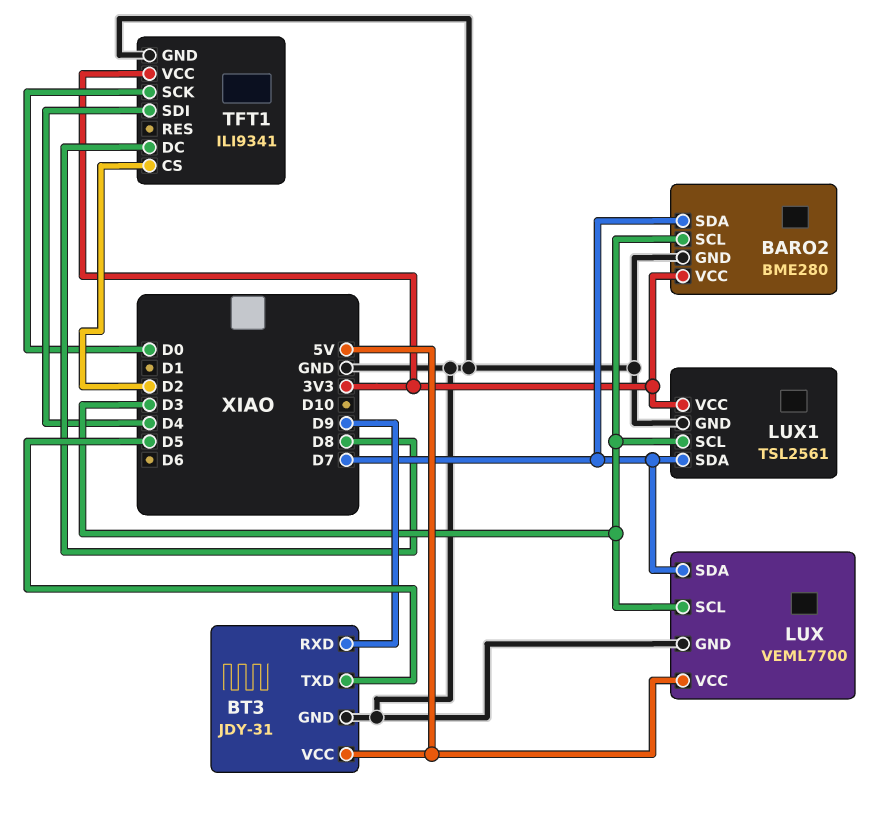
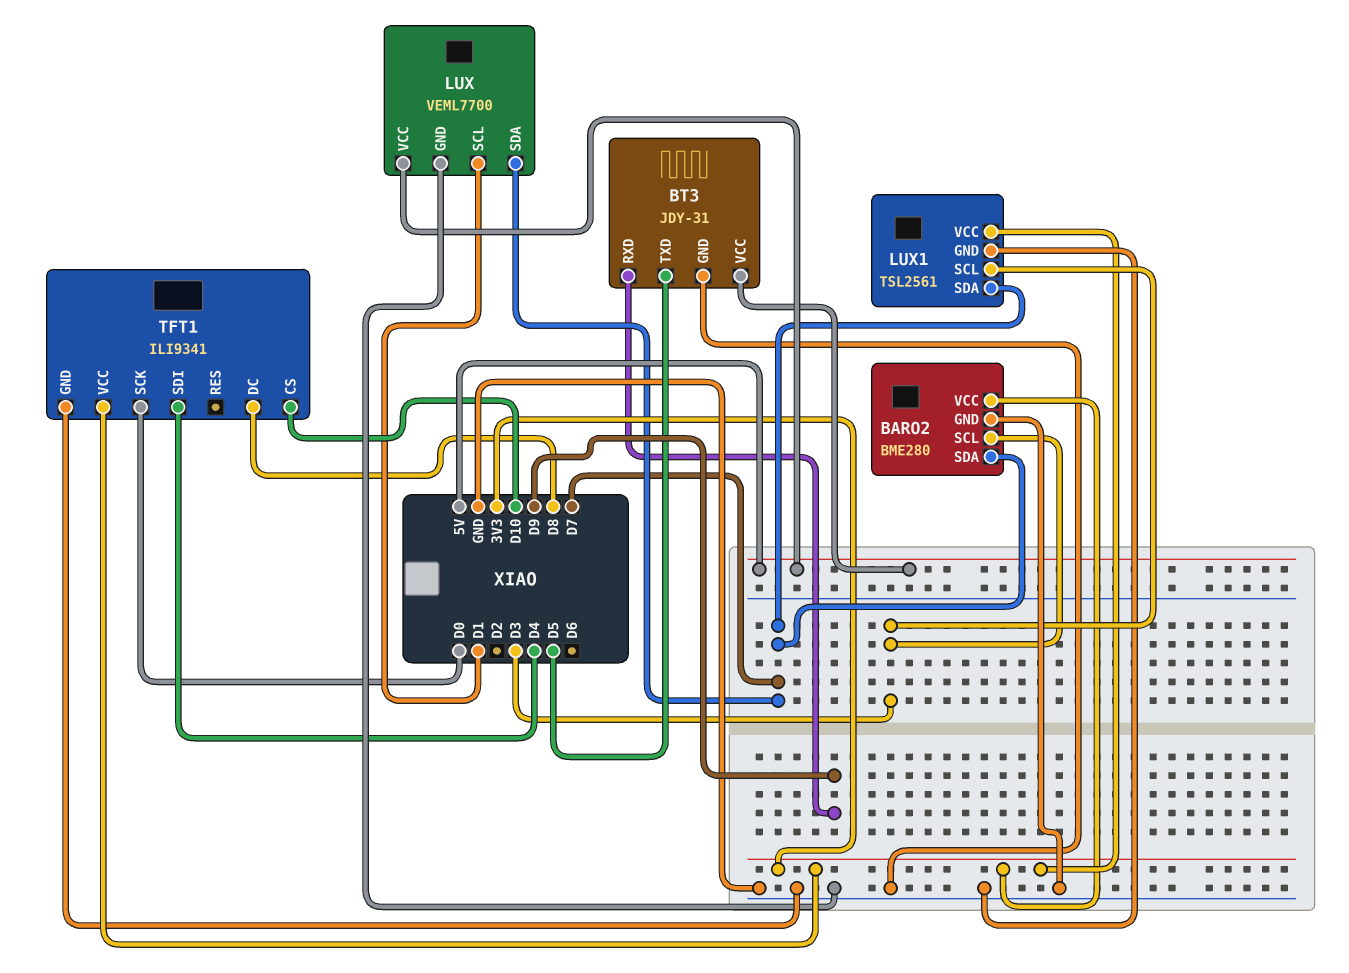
LUX pin SCL: D3 -> D1
TFT1 pin CS: D2 -> D10

